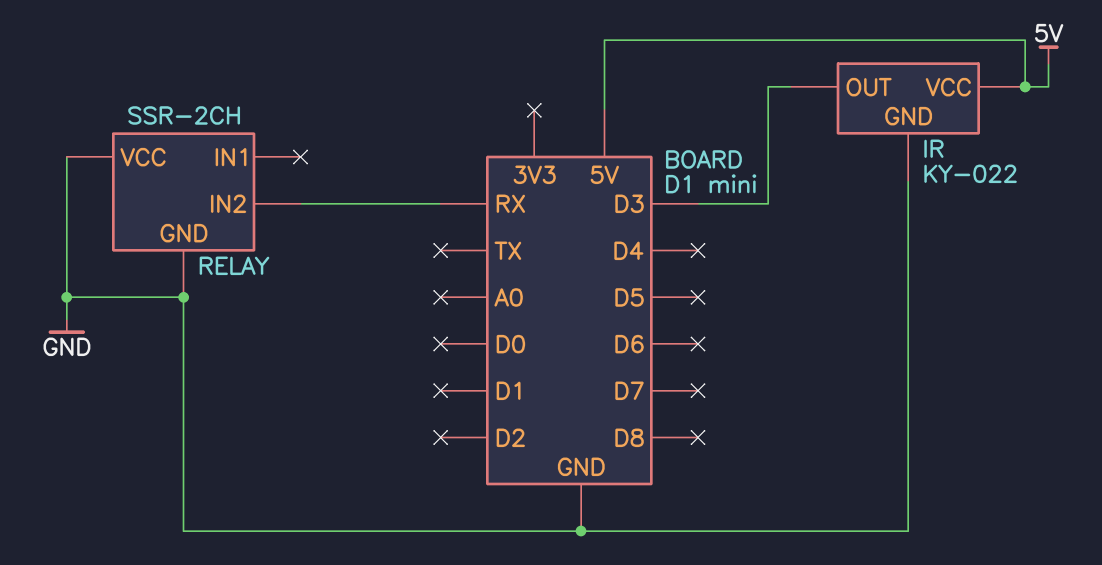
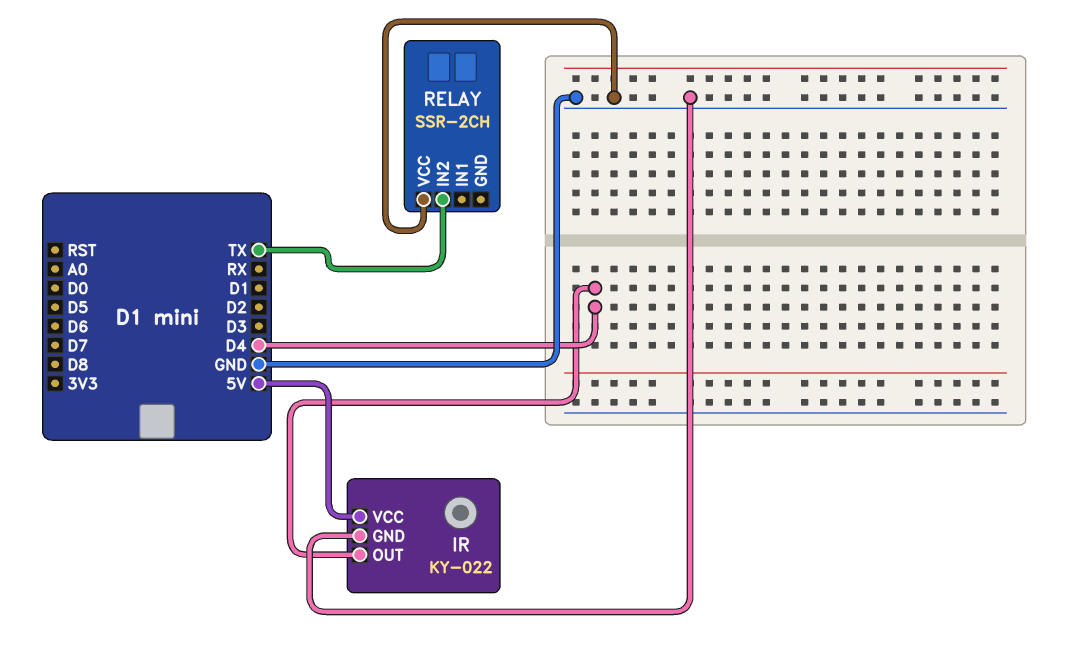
IR pin OUT: D3 -> D4
RELAY pin GND: GND -> none
RELAY pin IN2: RX -> TX

